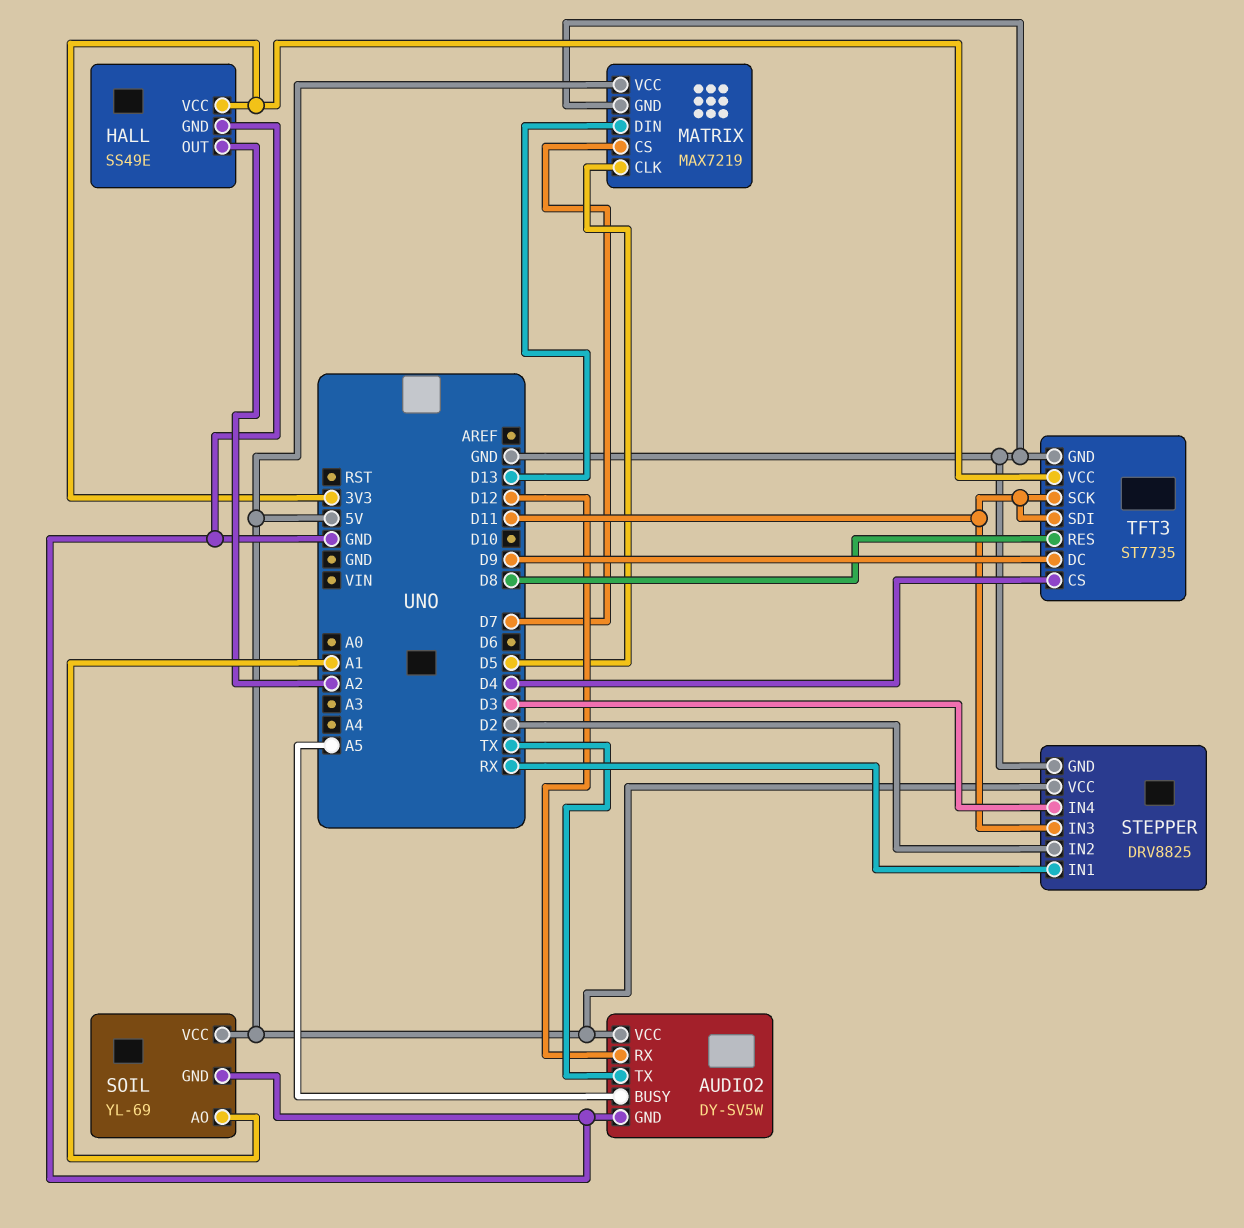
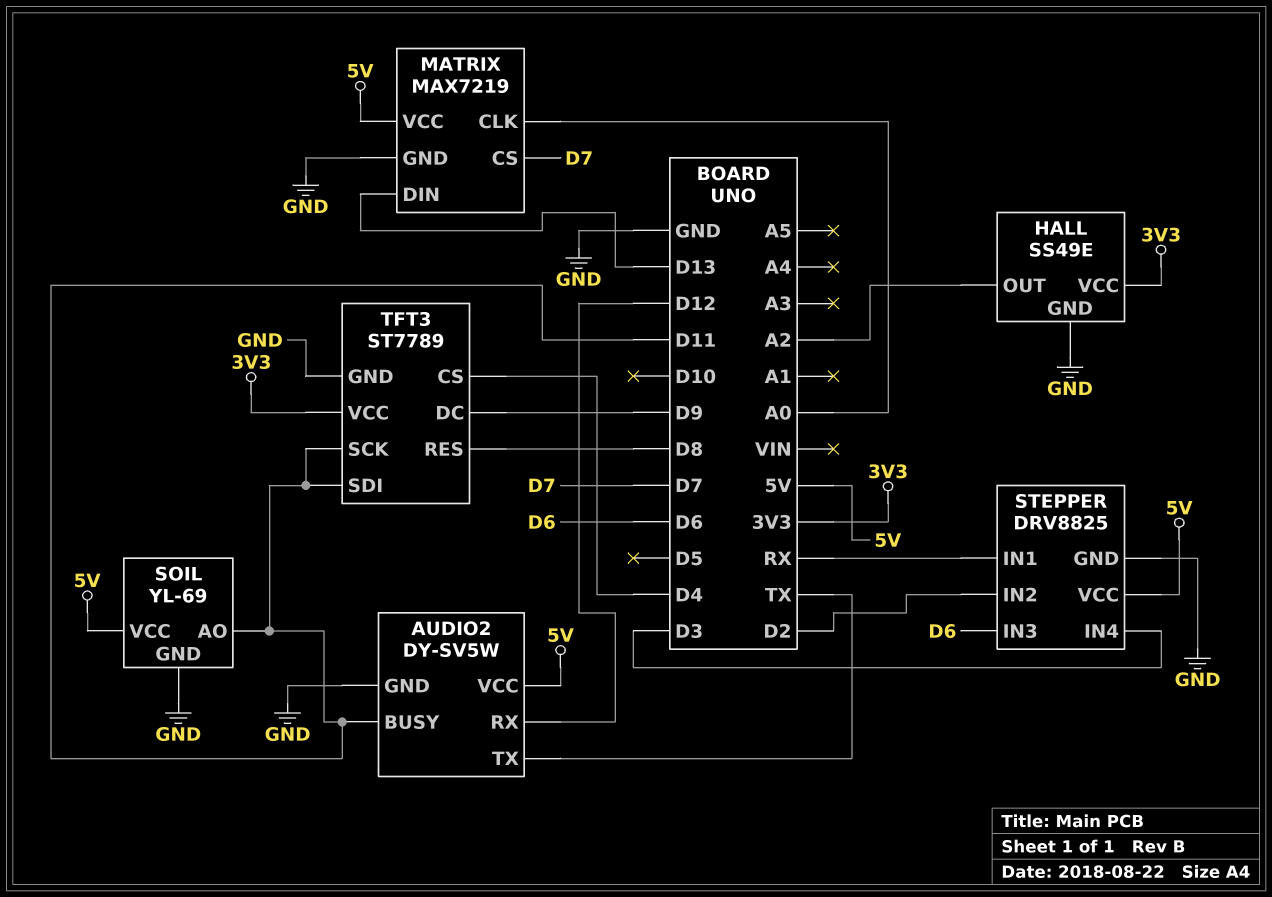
AUDIO2 pin BUSY: A5 -> D11
MATRIX pin CLK: D5 -> A0
SOIL pin AO: A1 -> D11
STEPPER pin IN3: D11 -> D6
TFT3: ST7735 -> ST7789

